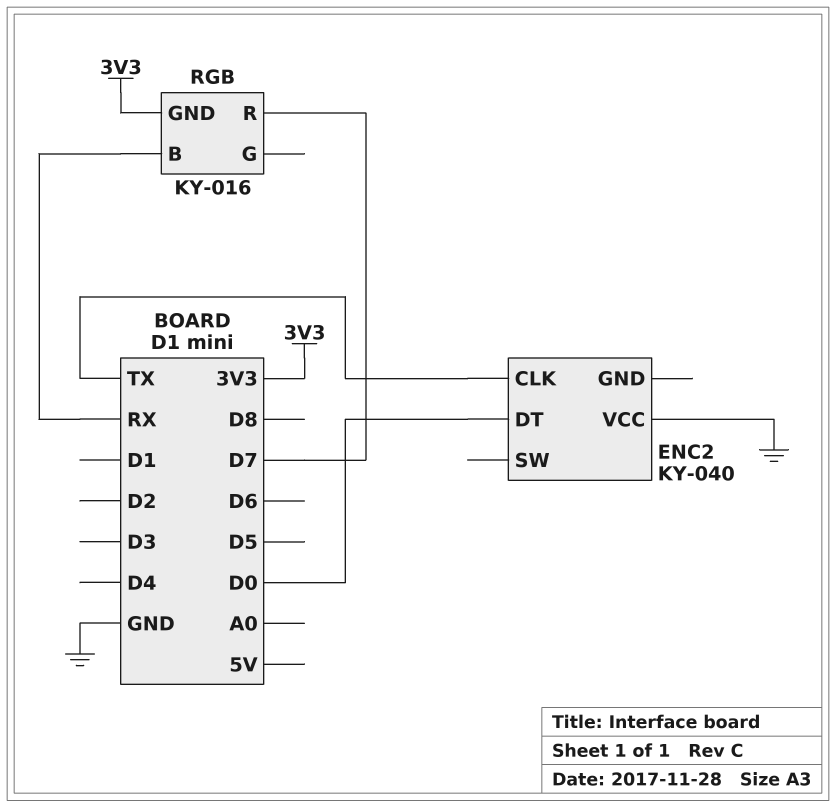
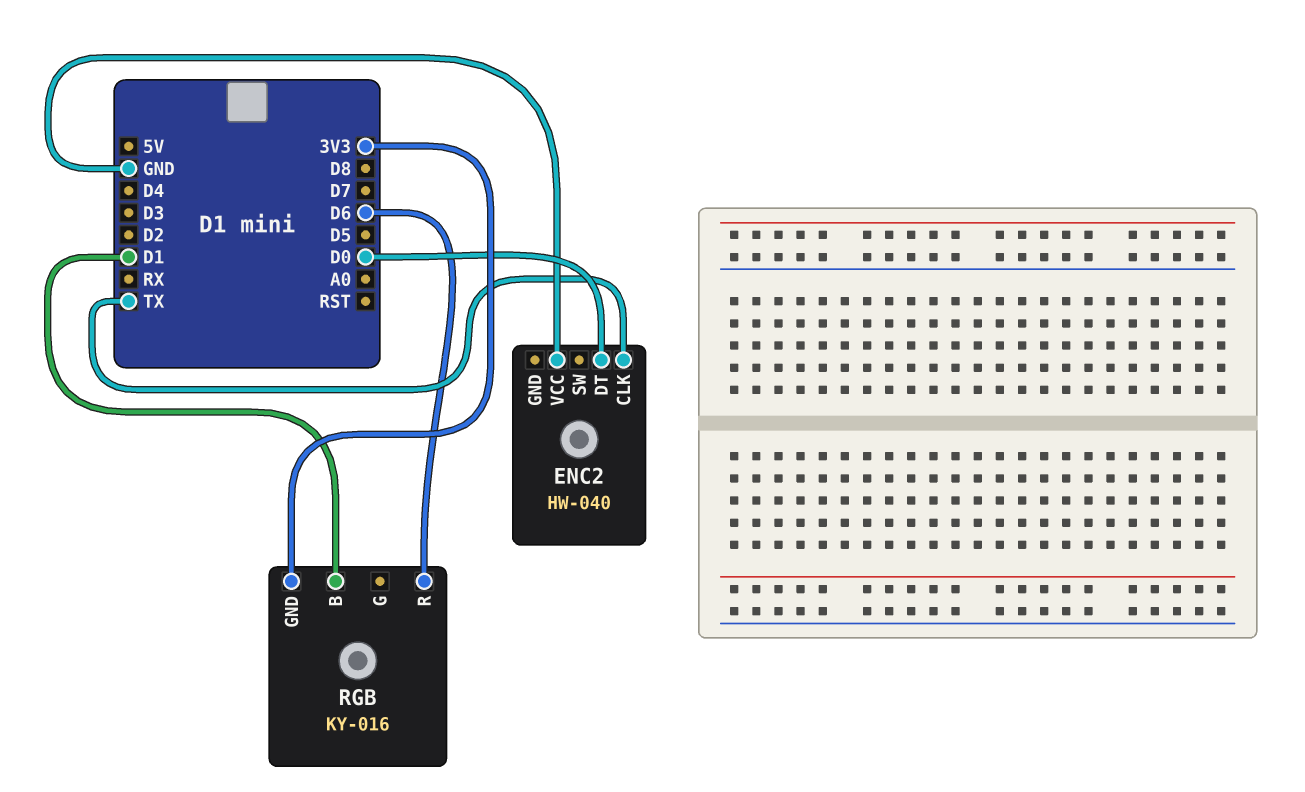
ENC2: KY-040 -> HW-040
RGB pin B: RX -> D1
RGB pin R: D7 -> D6

